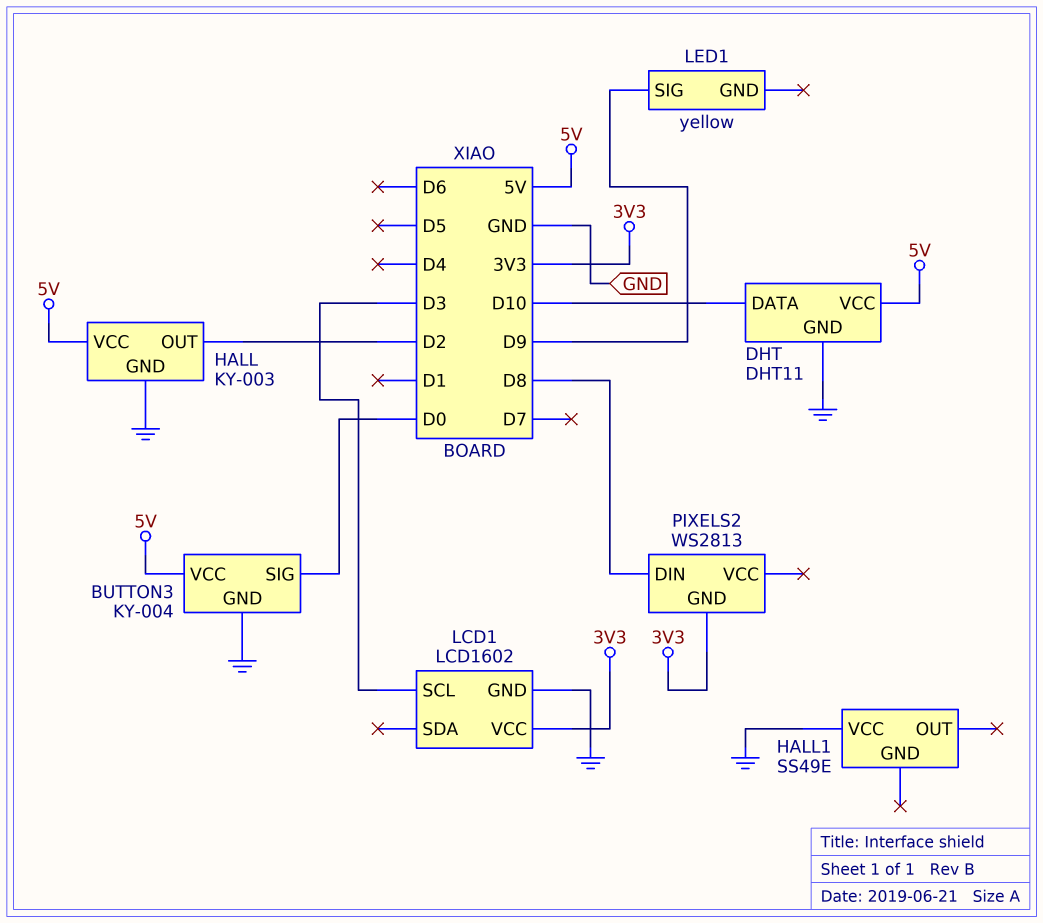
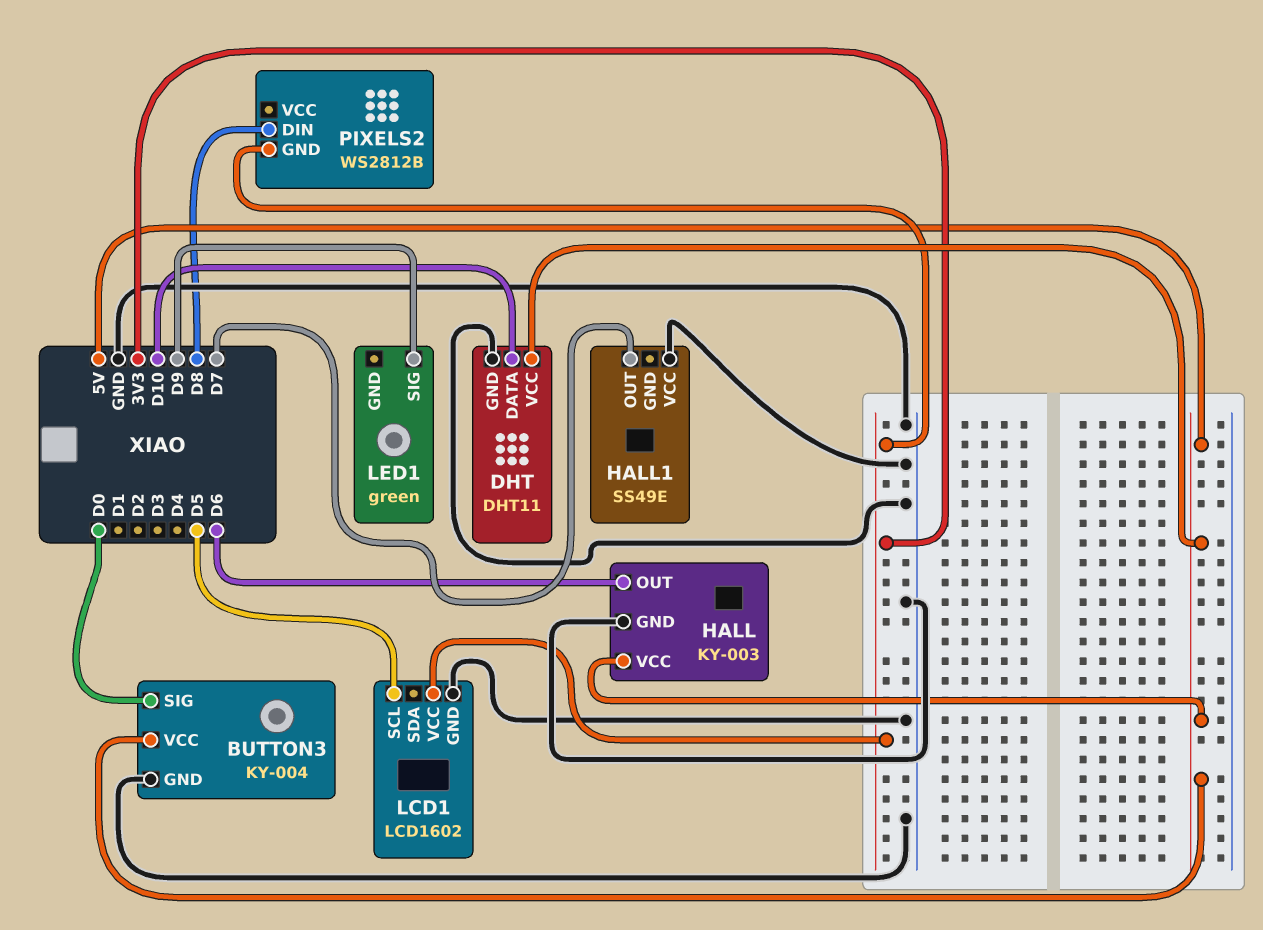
HALL pin OUT: D2 -> D6
HALL1 pin OUT: none -> D7
LCD1 pin SCL: D3 -> D5
LED1: yellow -> green
PIXELS2: WS2813 -> WS2812B

